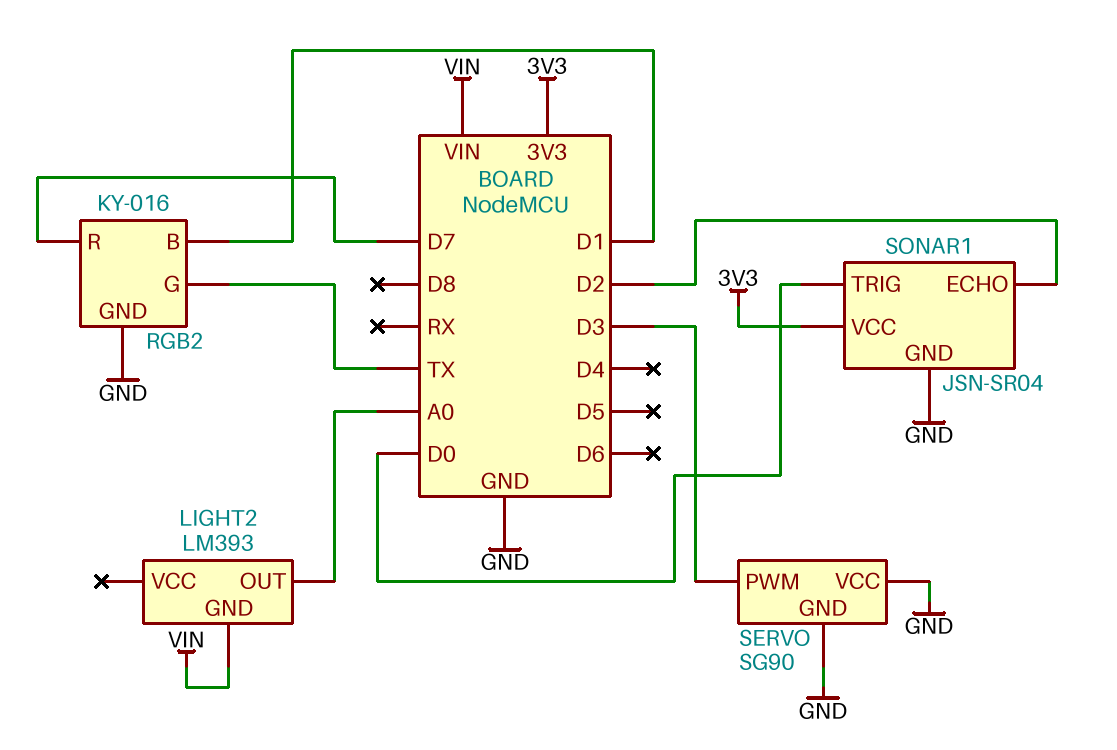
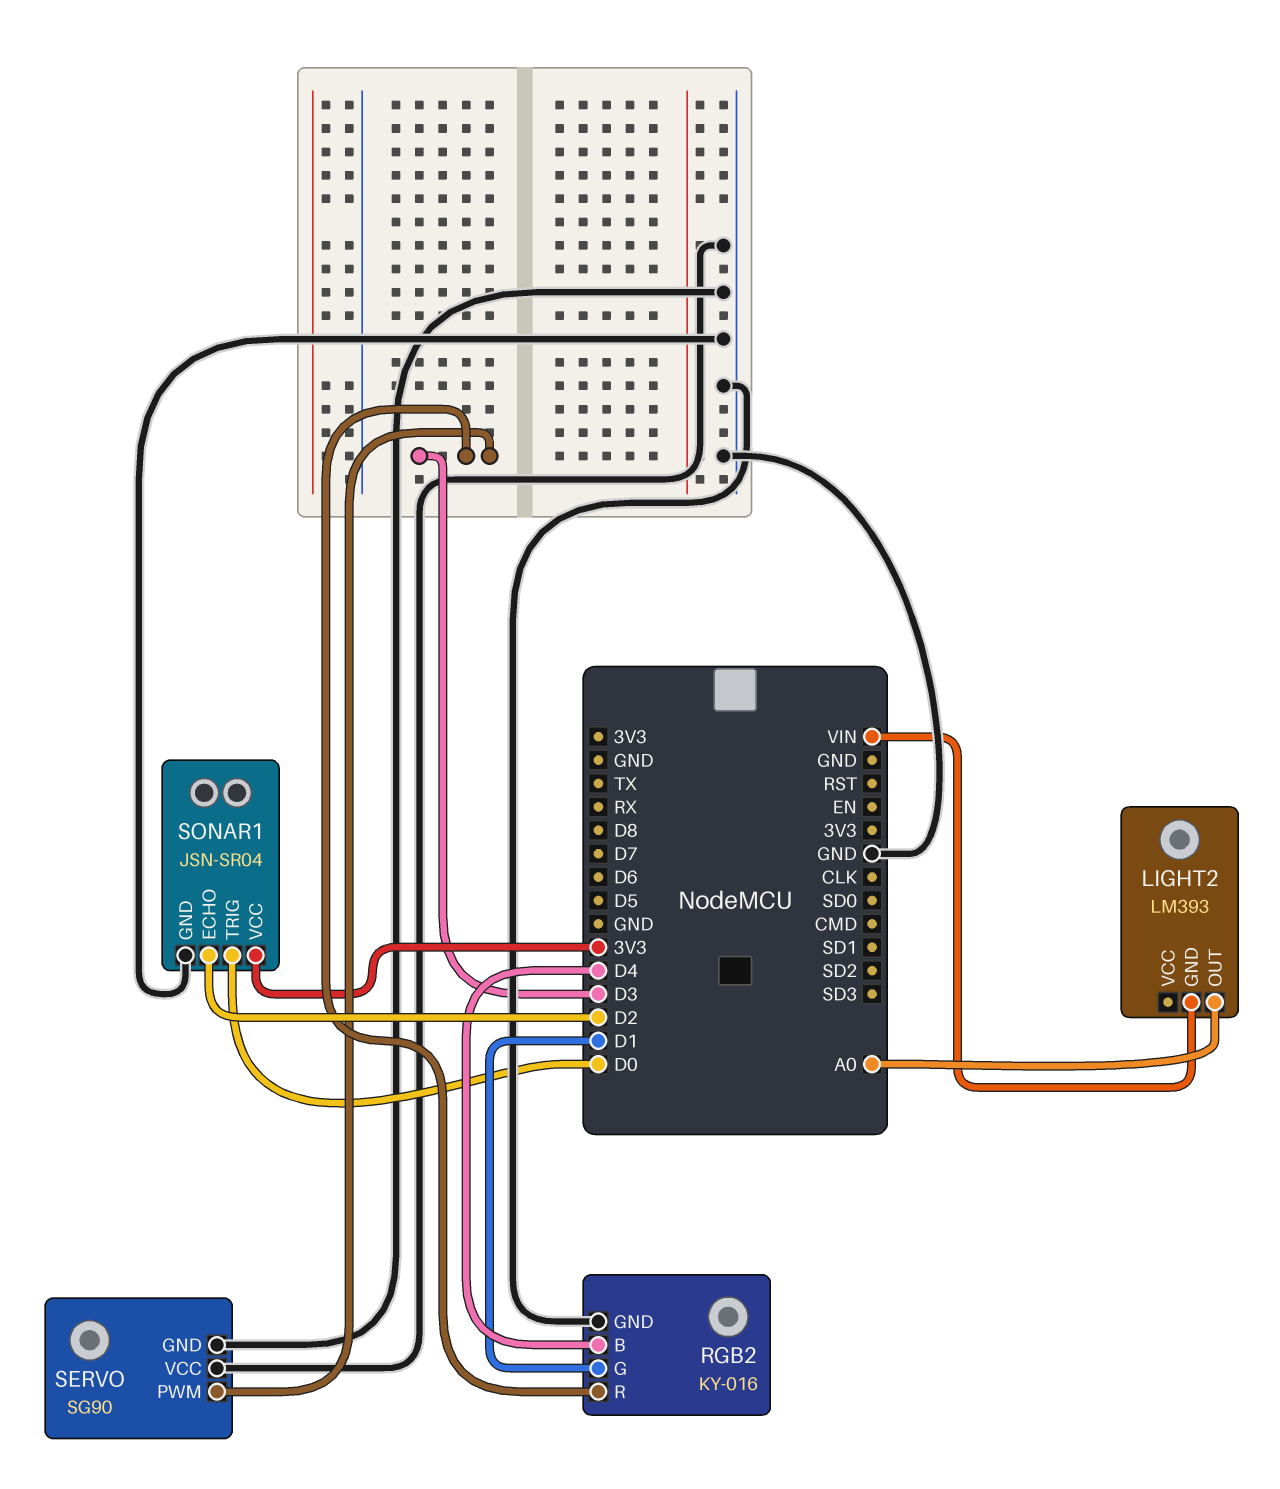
RGB2 pin B: D1 -> D4
RGB2 pin G: TX -> D1
RGB2 pin R: D7 -> D3

